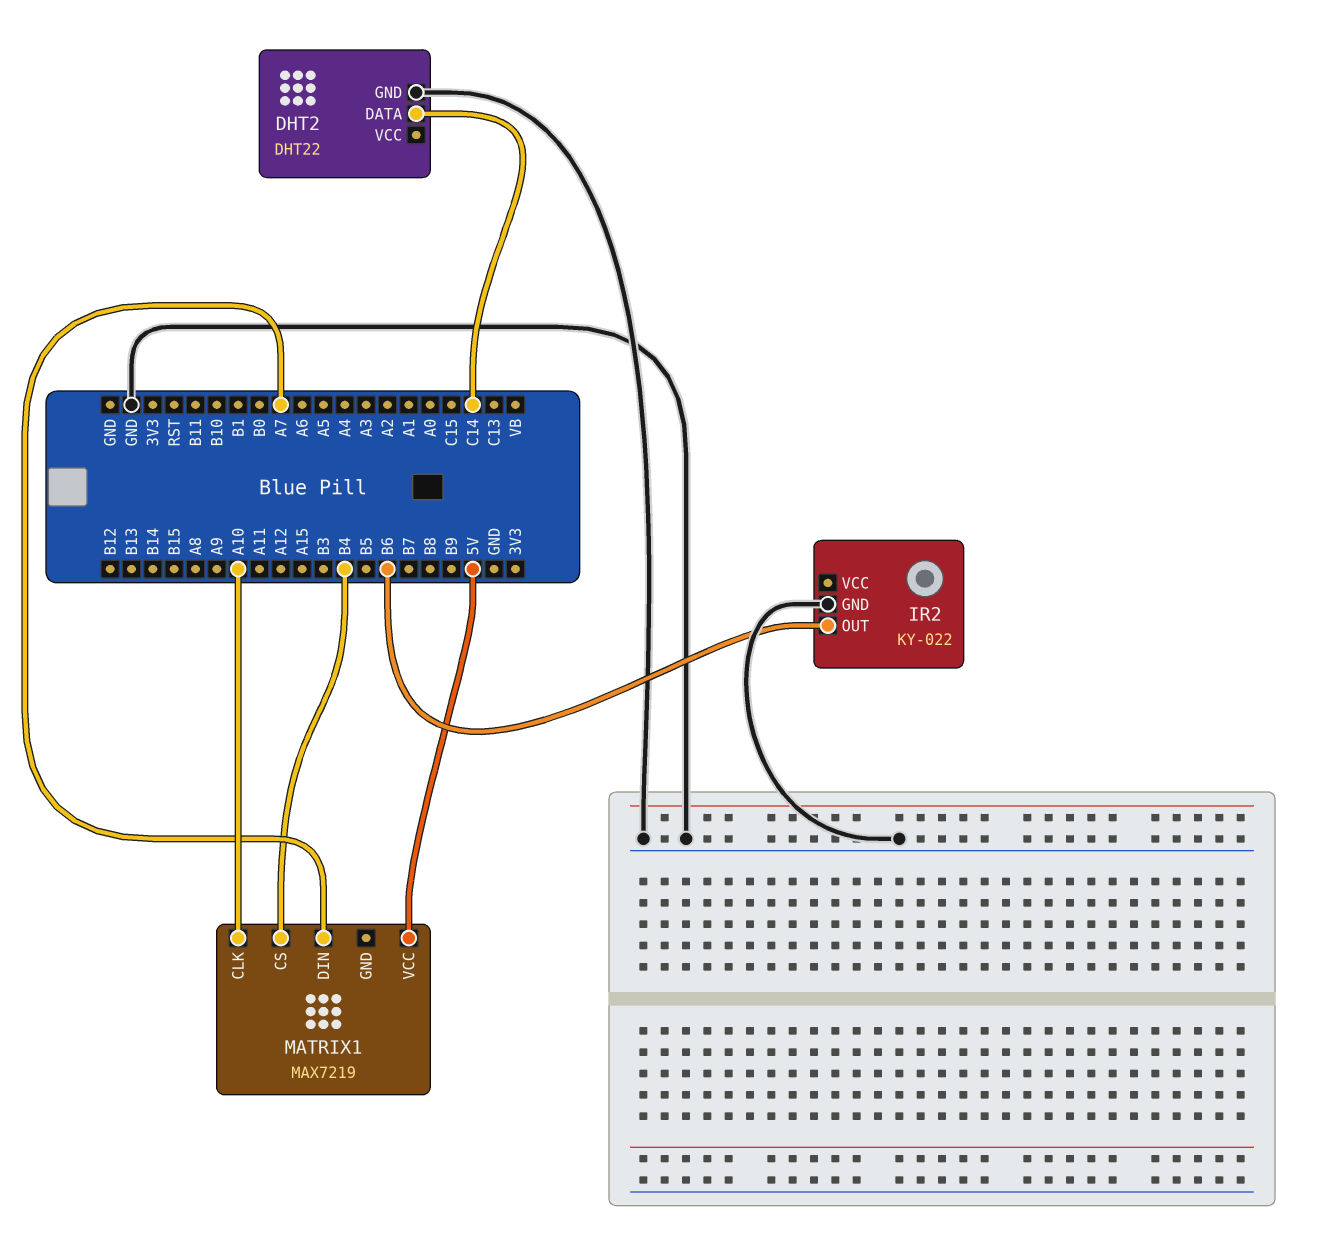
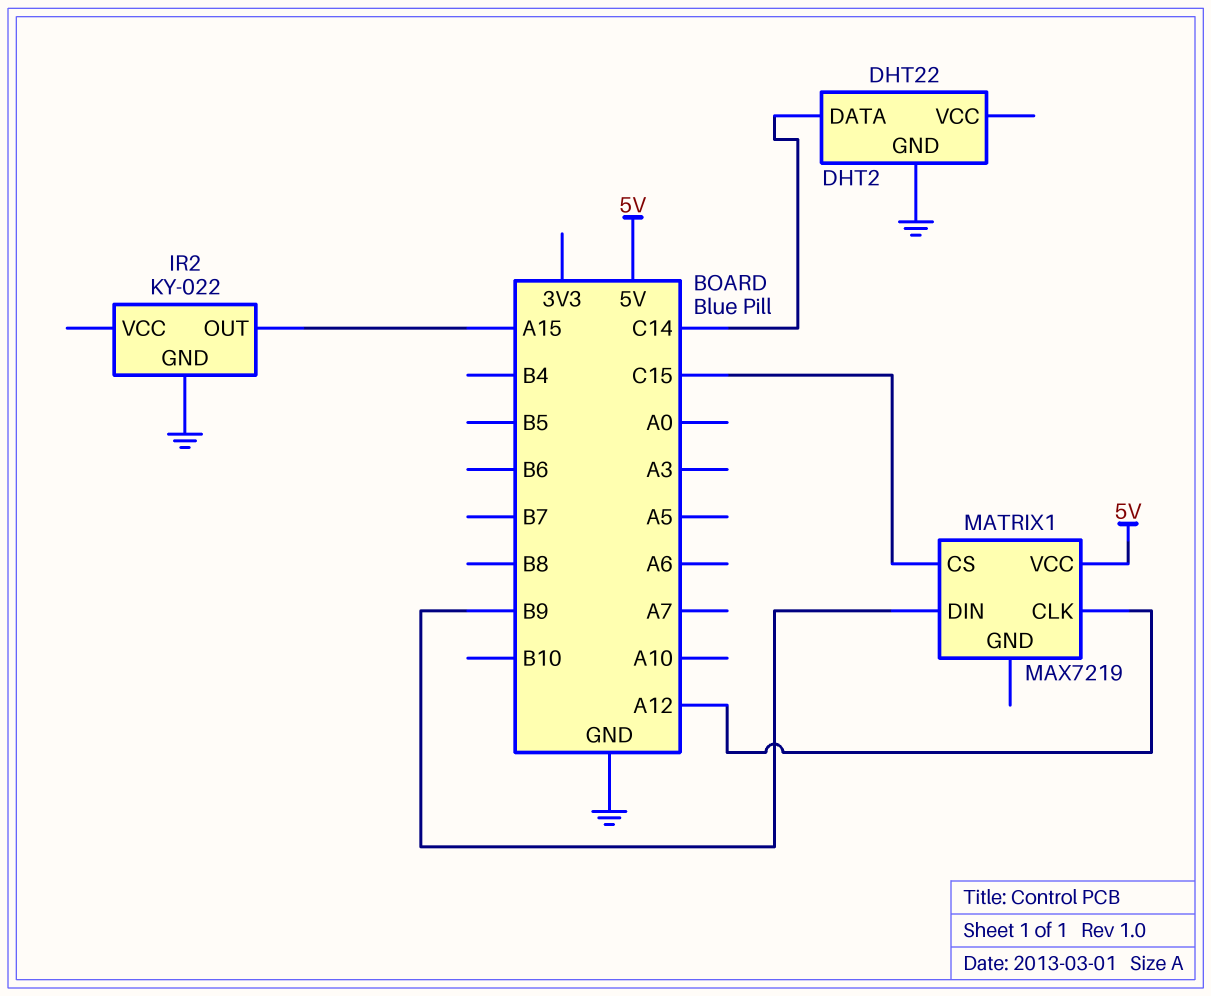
IR2 pin OUT: B6 -> A15
MATRIX1 pin CLK: A10 -> A12
MATRIX1 pin CS: B4 -> C15
MATRIX1 pin DIN: A7 -> B9

